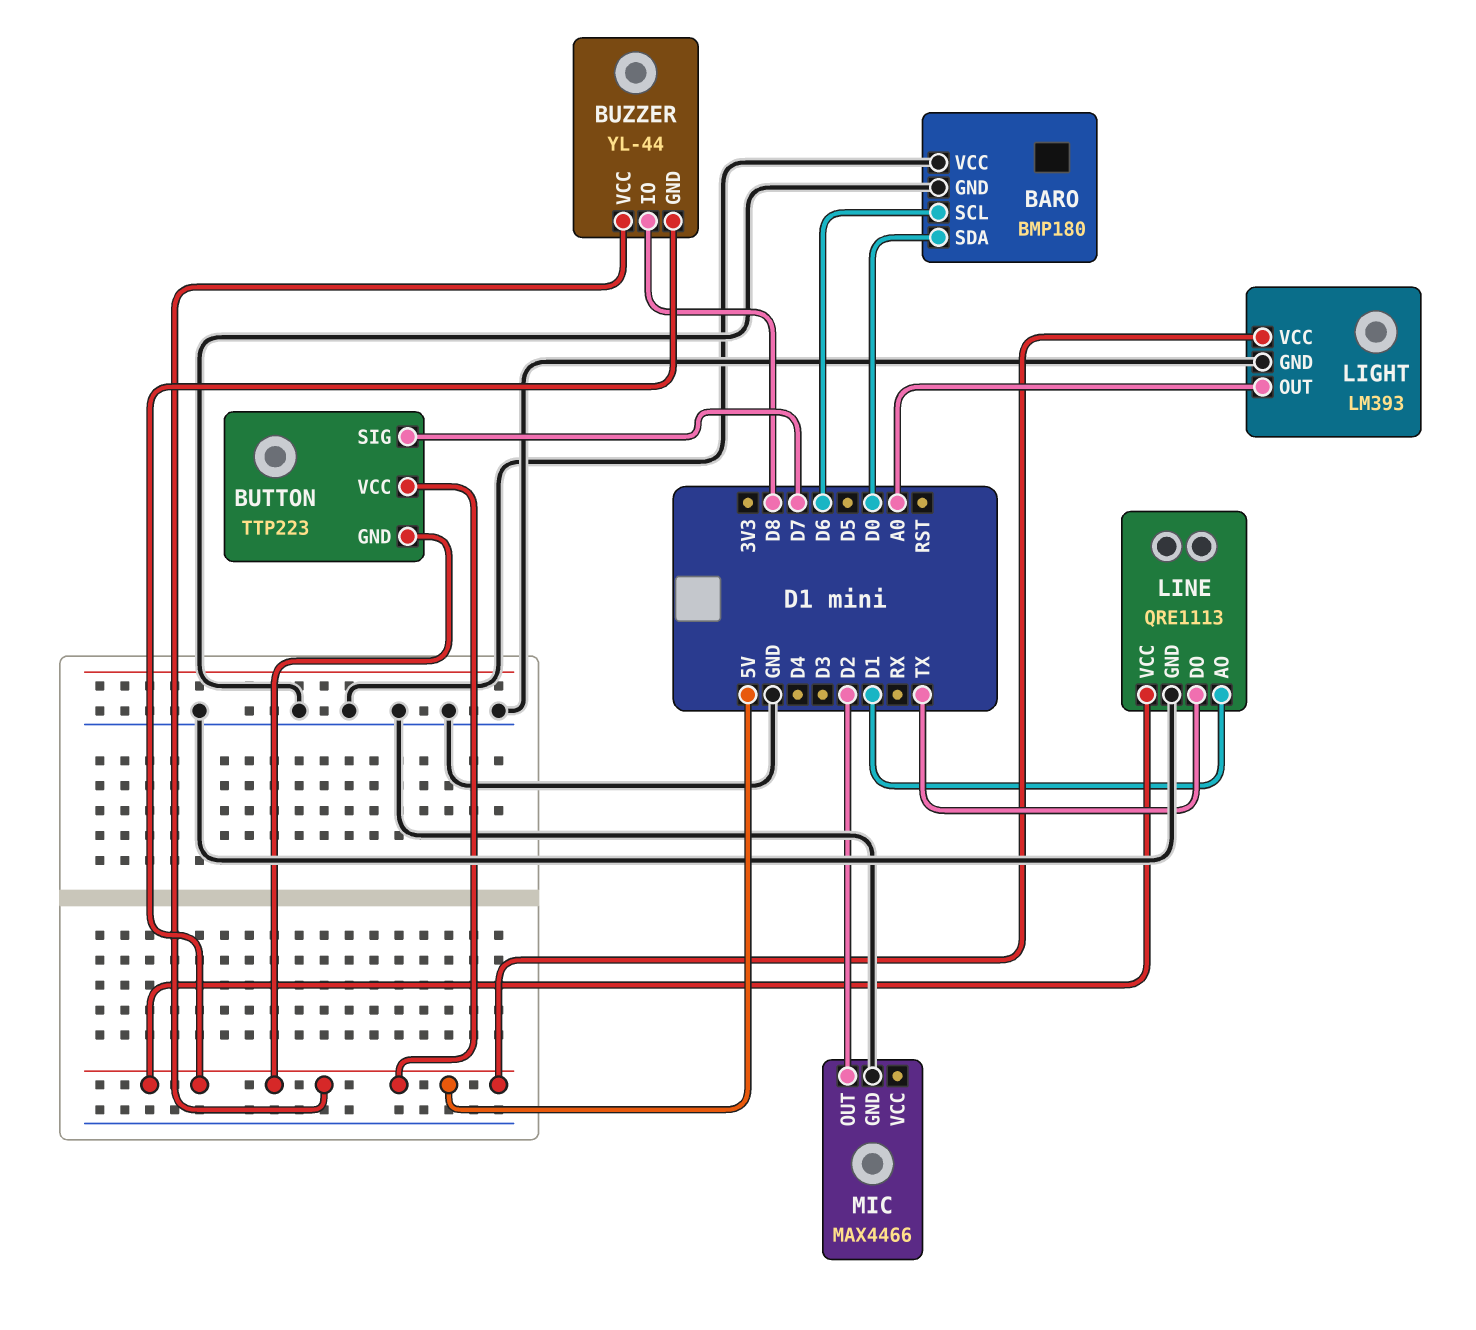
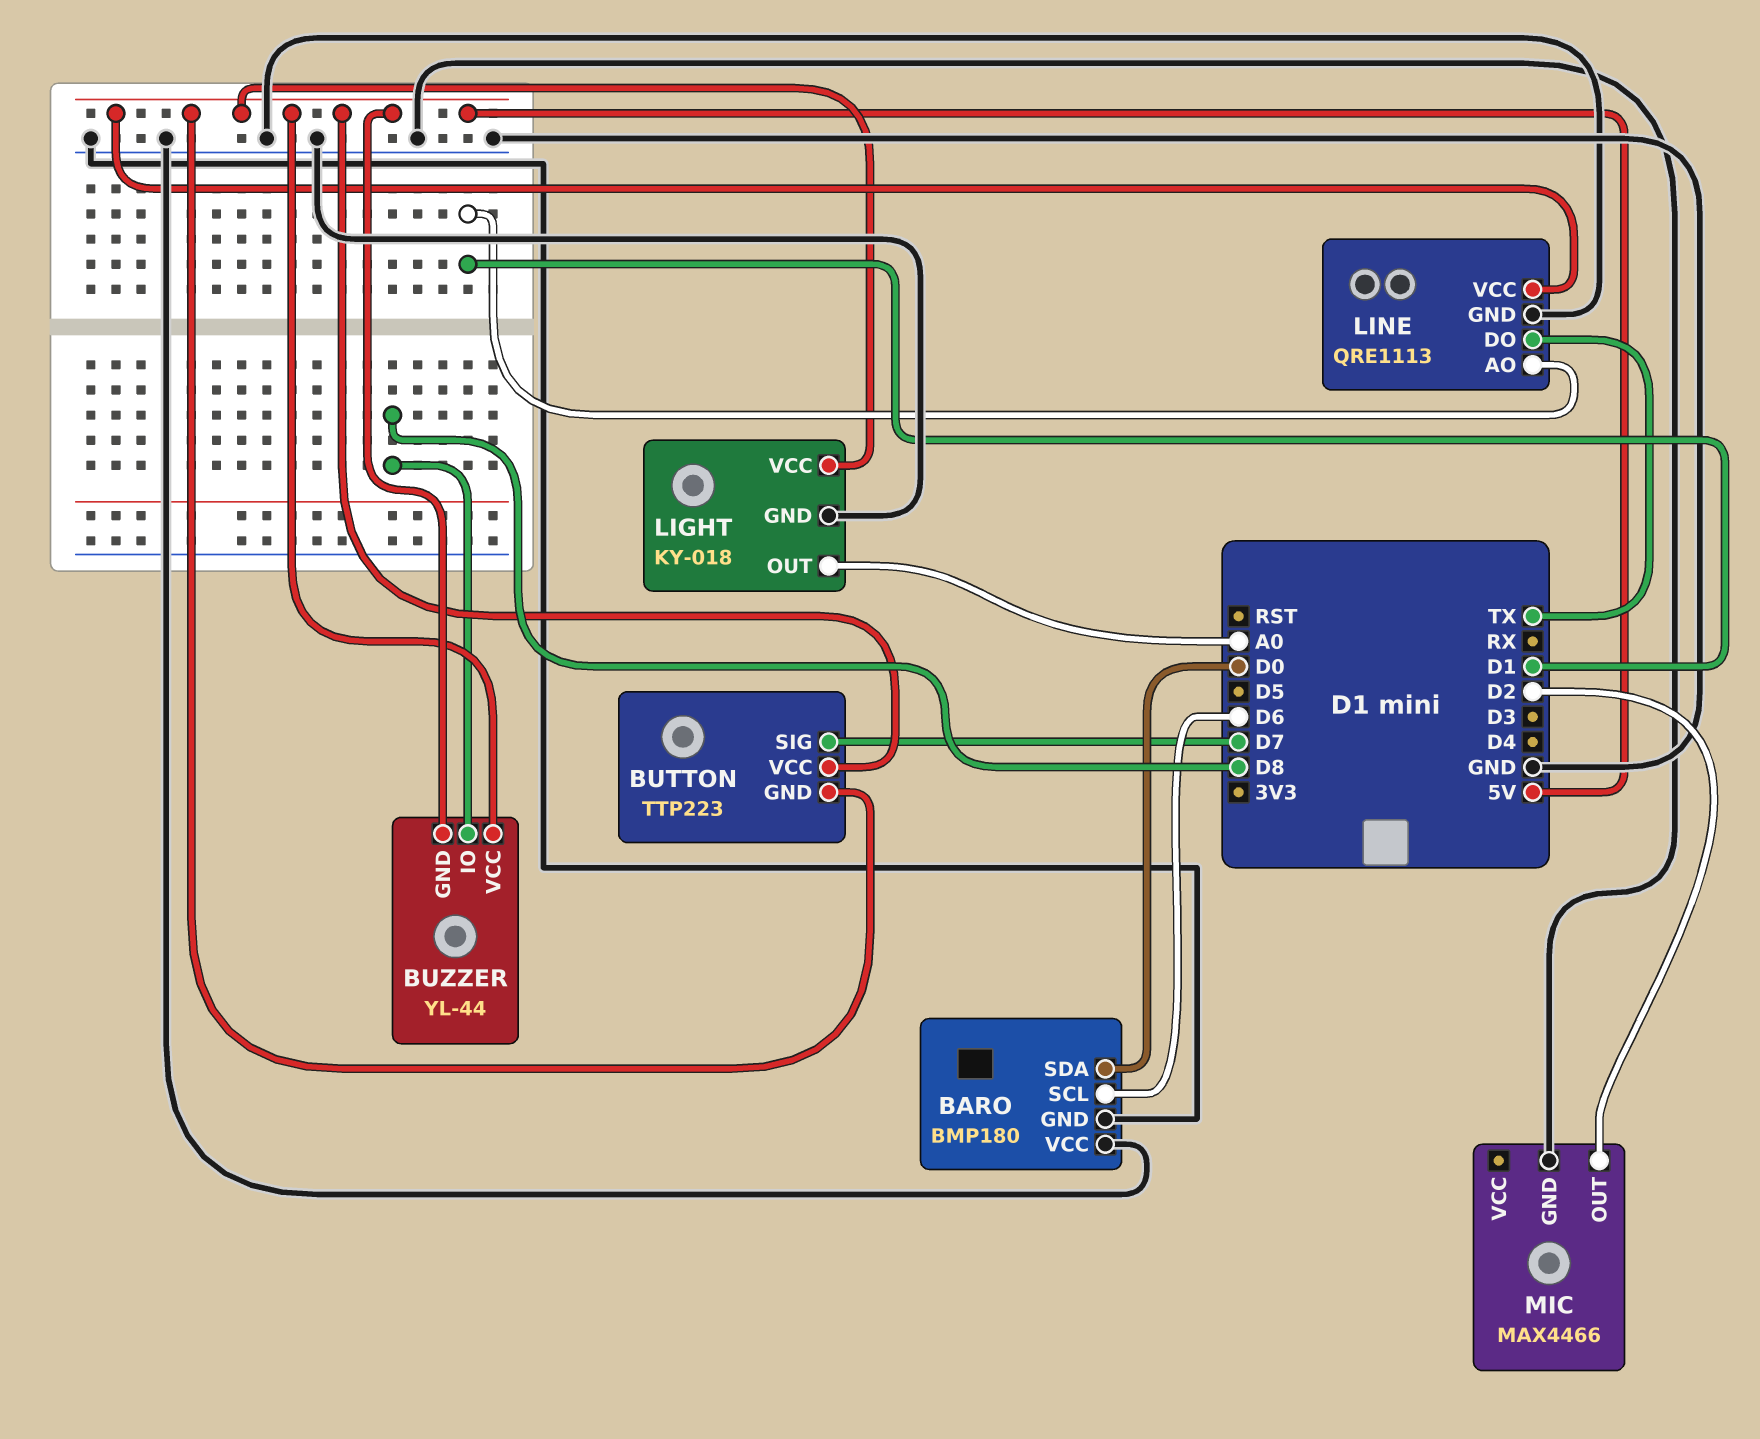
LIGHT: LM393 -> KY-018

